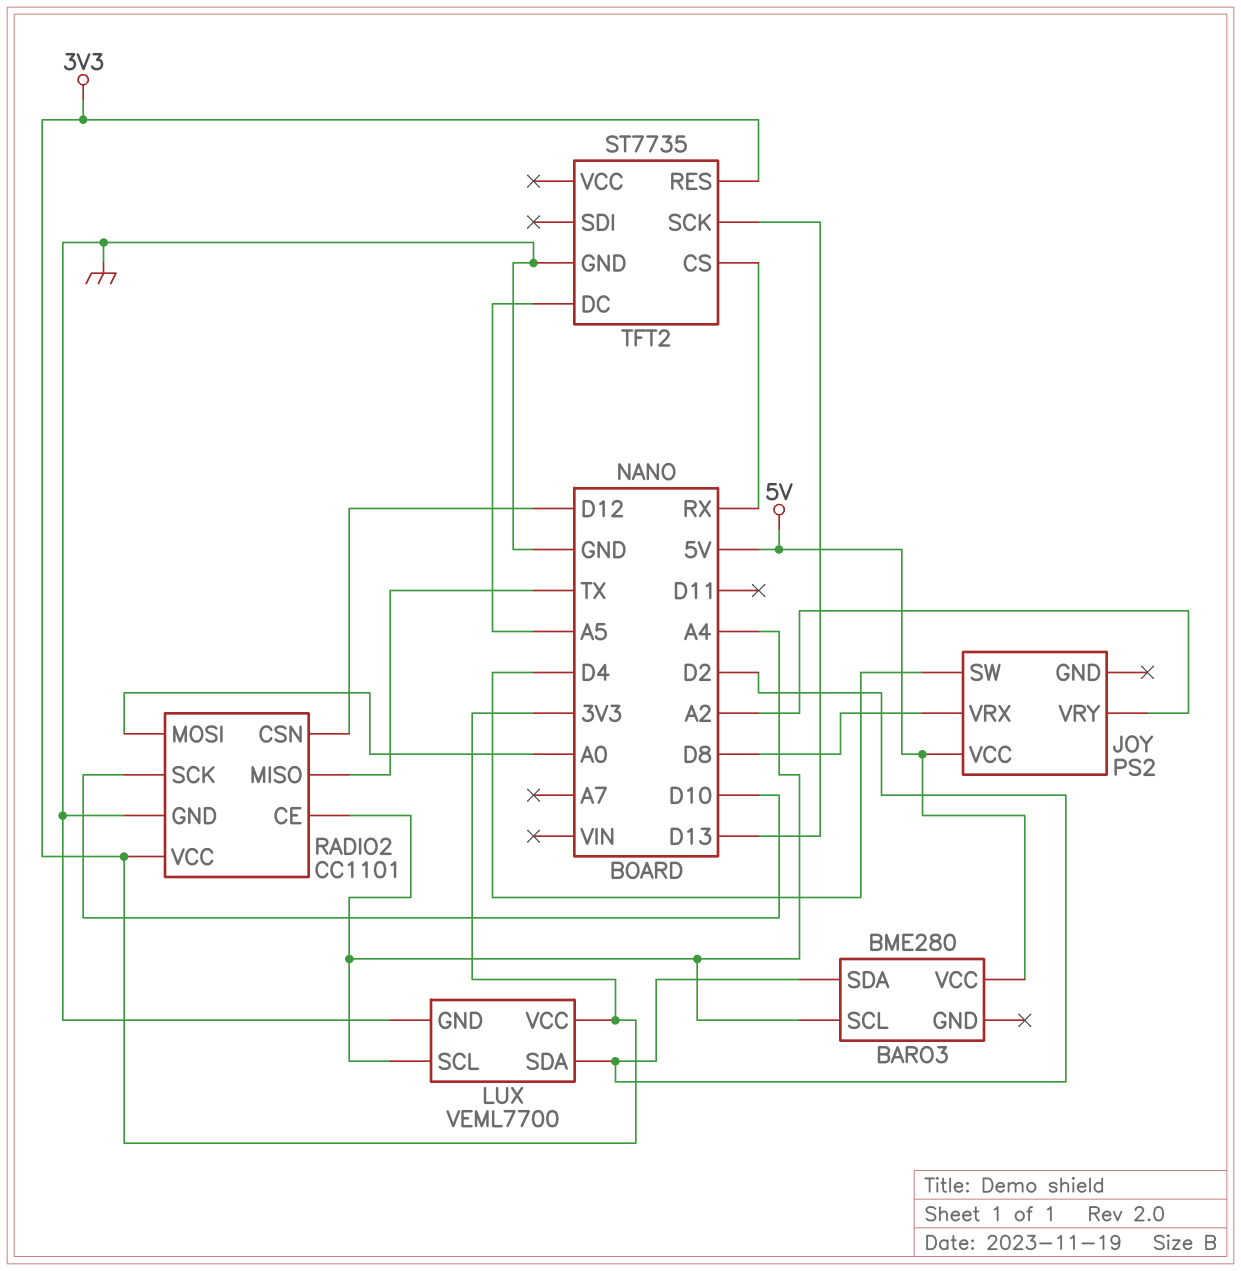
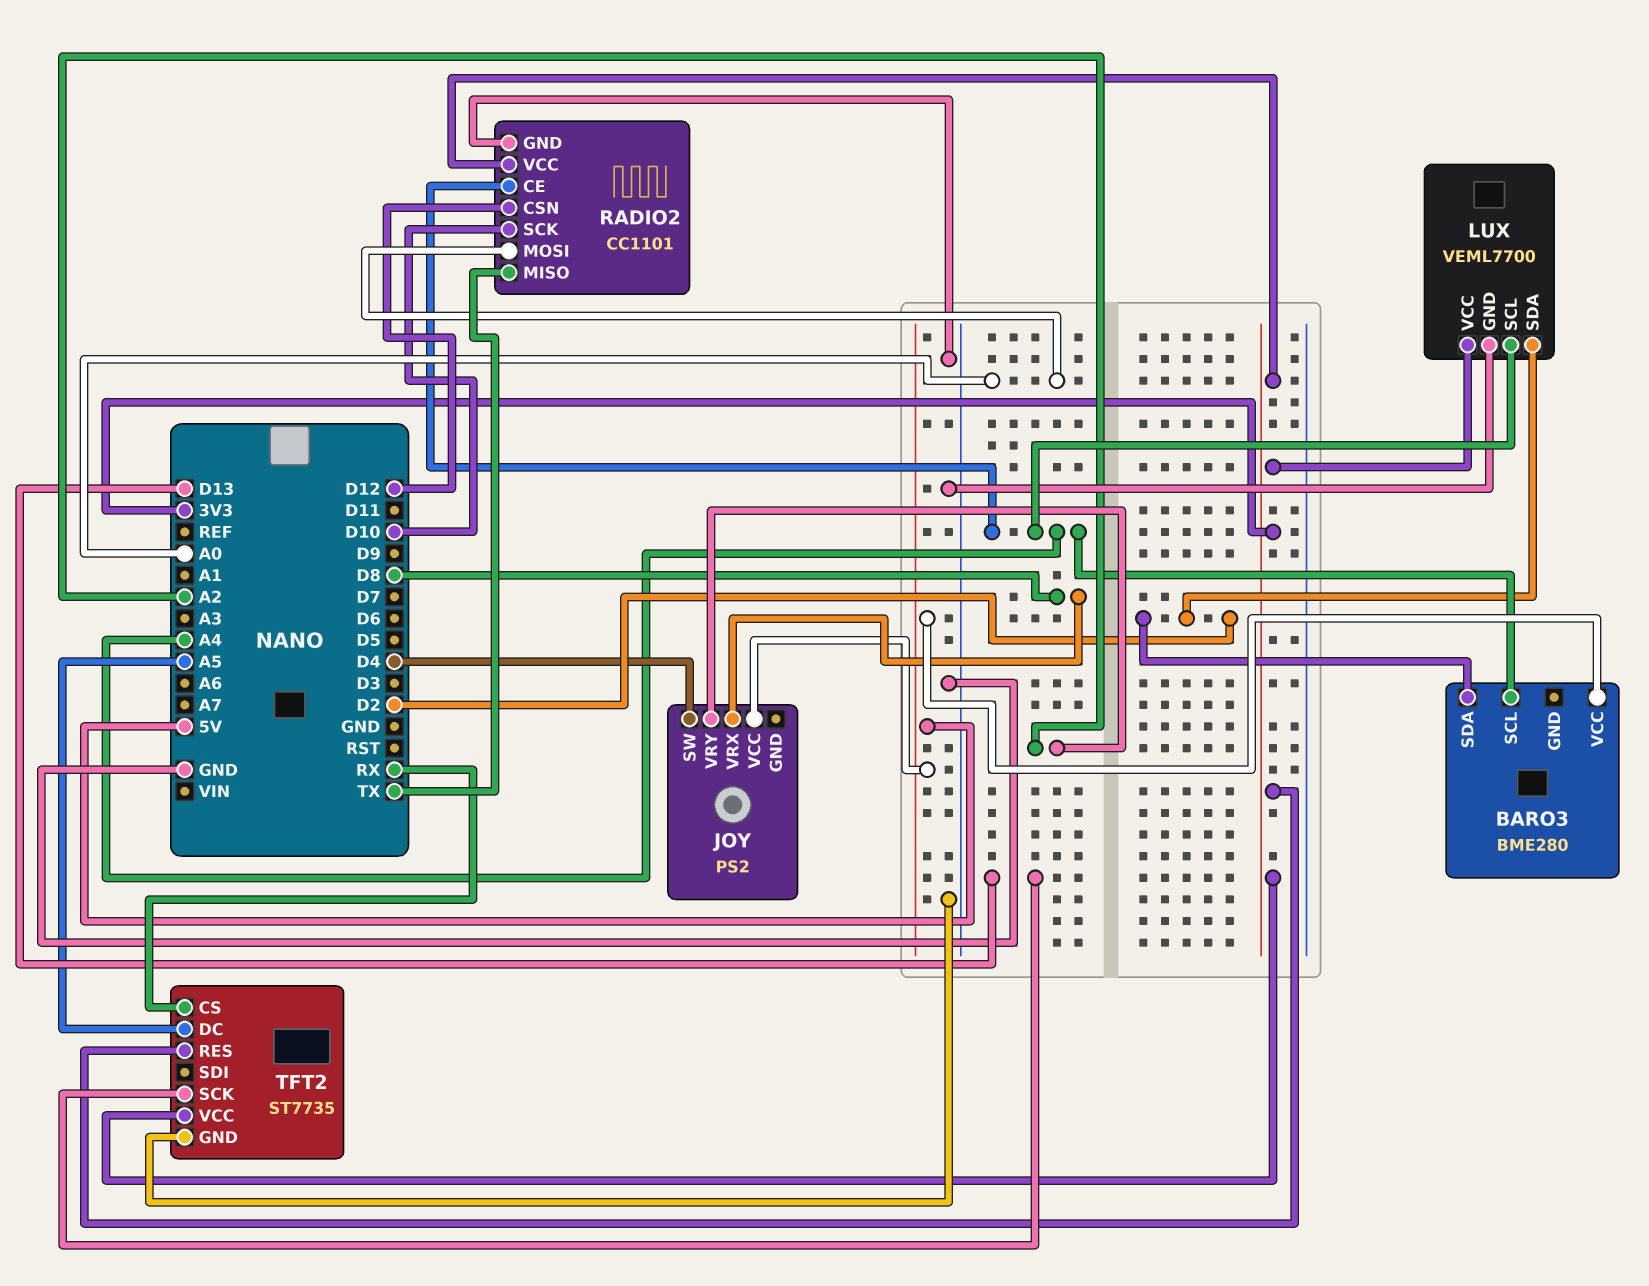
TFT2 pin VCC: none -> 3V3

